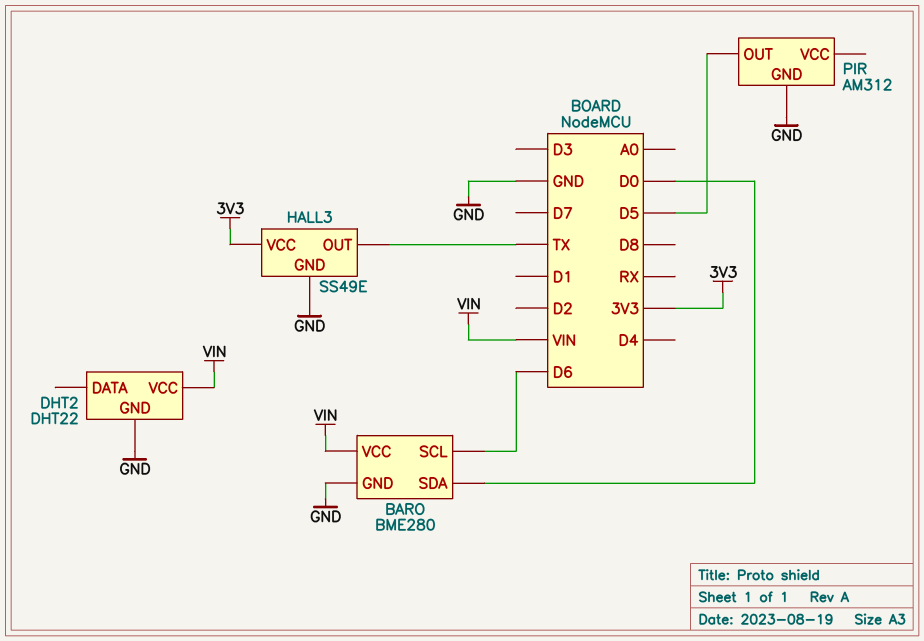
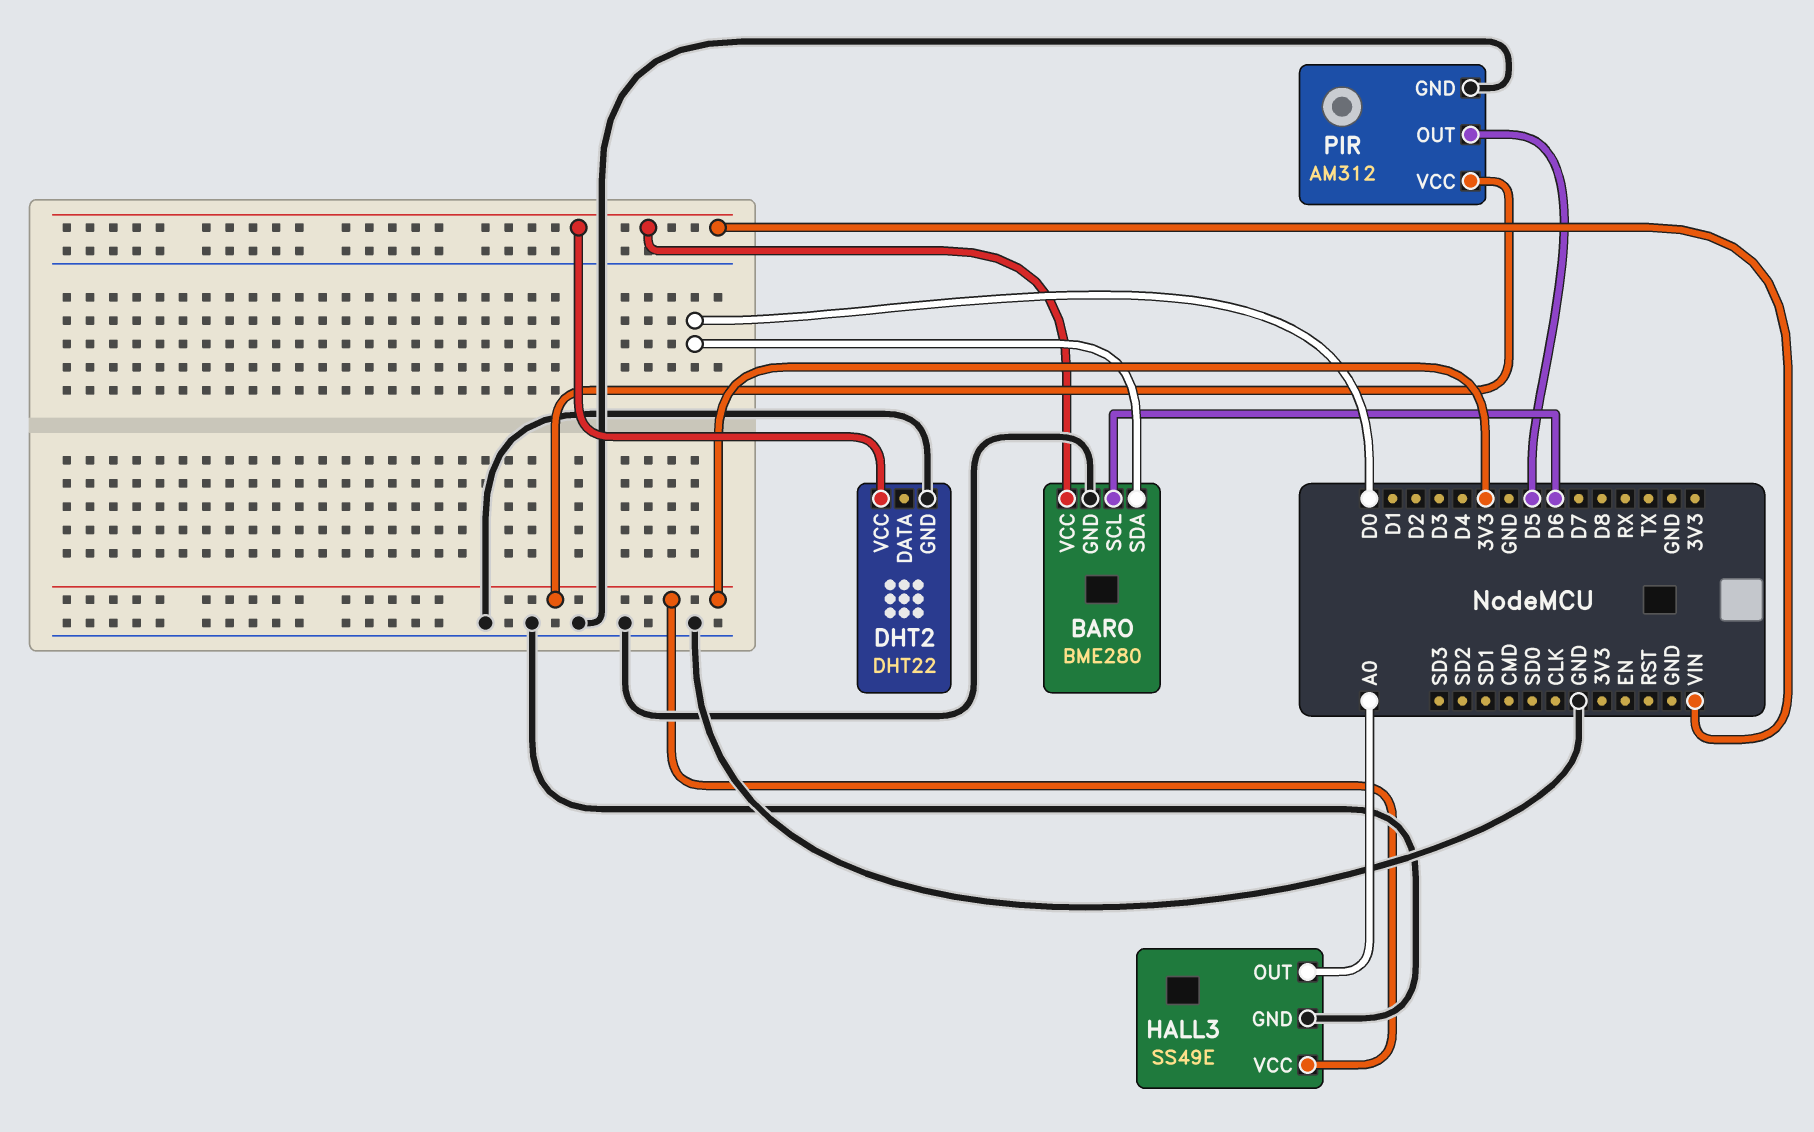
HALL3 pin OUT: TX -> A0
PIR pin VCC: none -> 3V3

